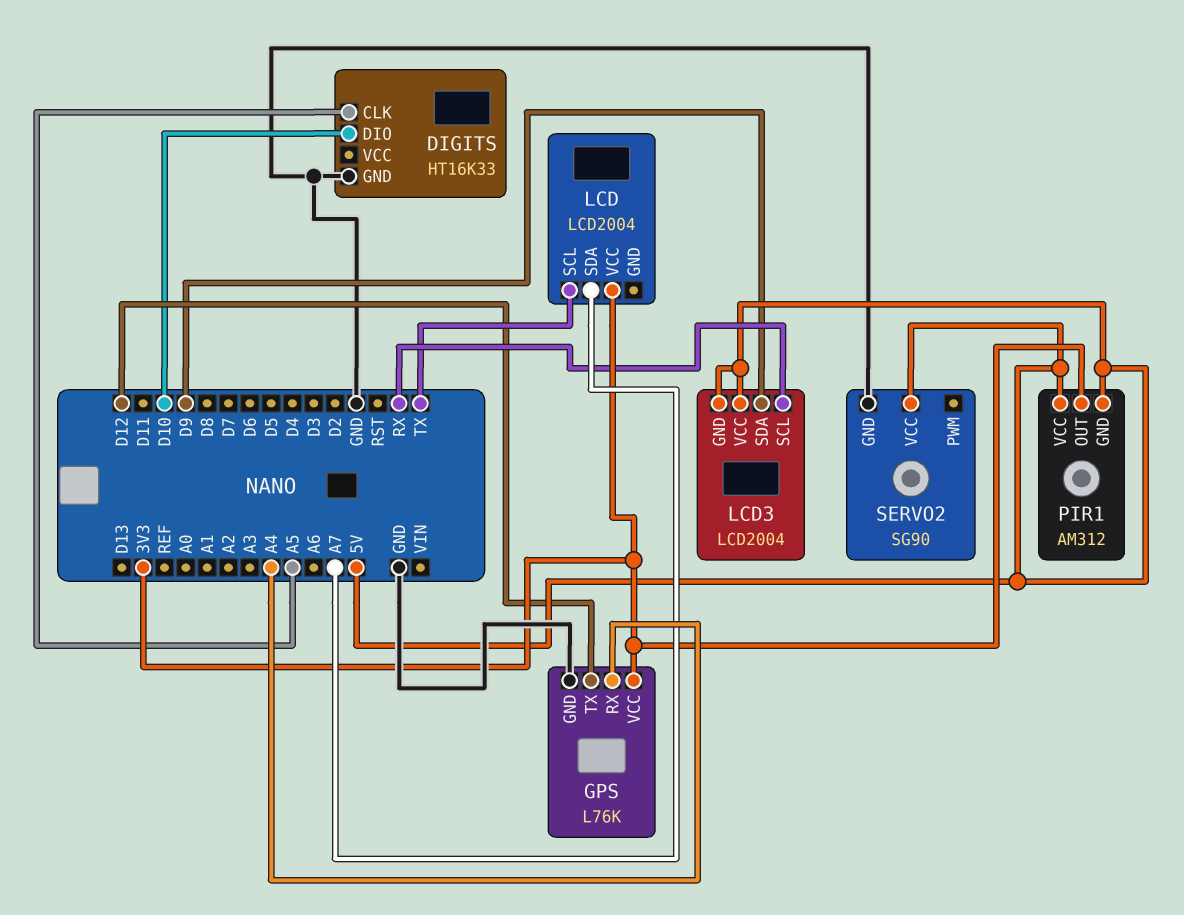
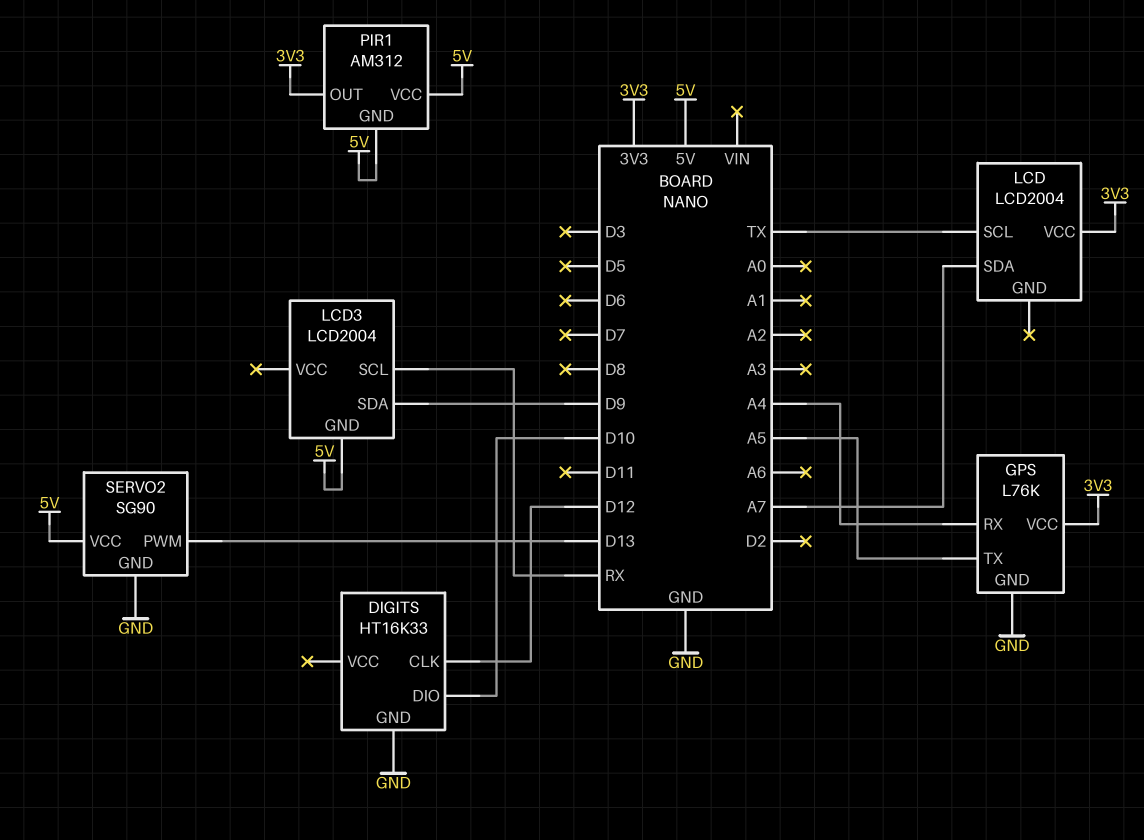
DIGITS pin CLK: A5 -> D12
GPS pin TX: D12 -> A5
LCD3 pin VCC: 5V -> none
SERVO2 pin PWM: none -> D13

